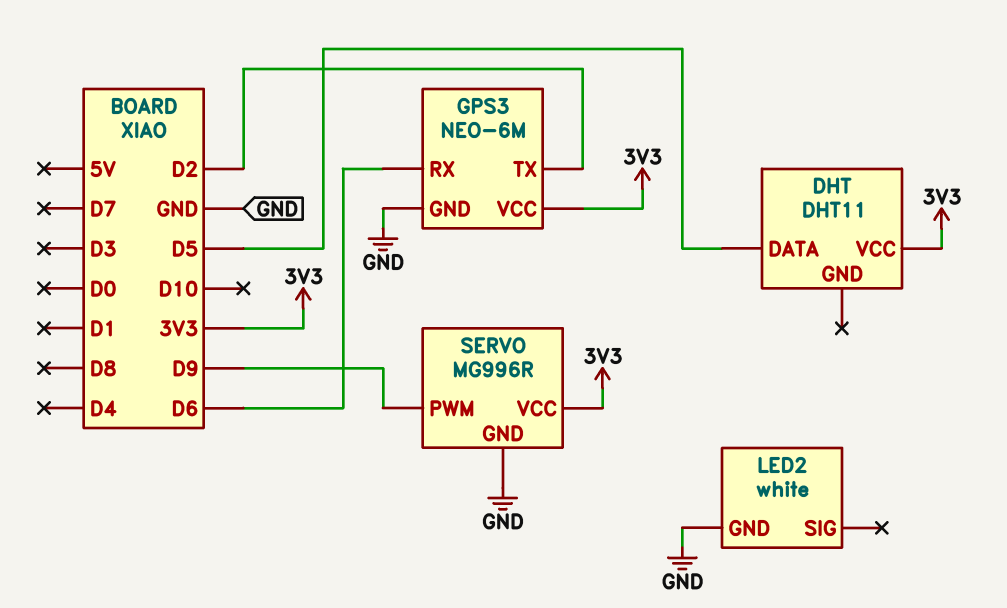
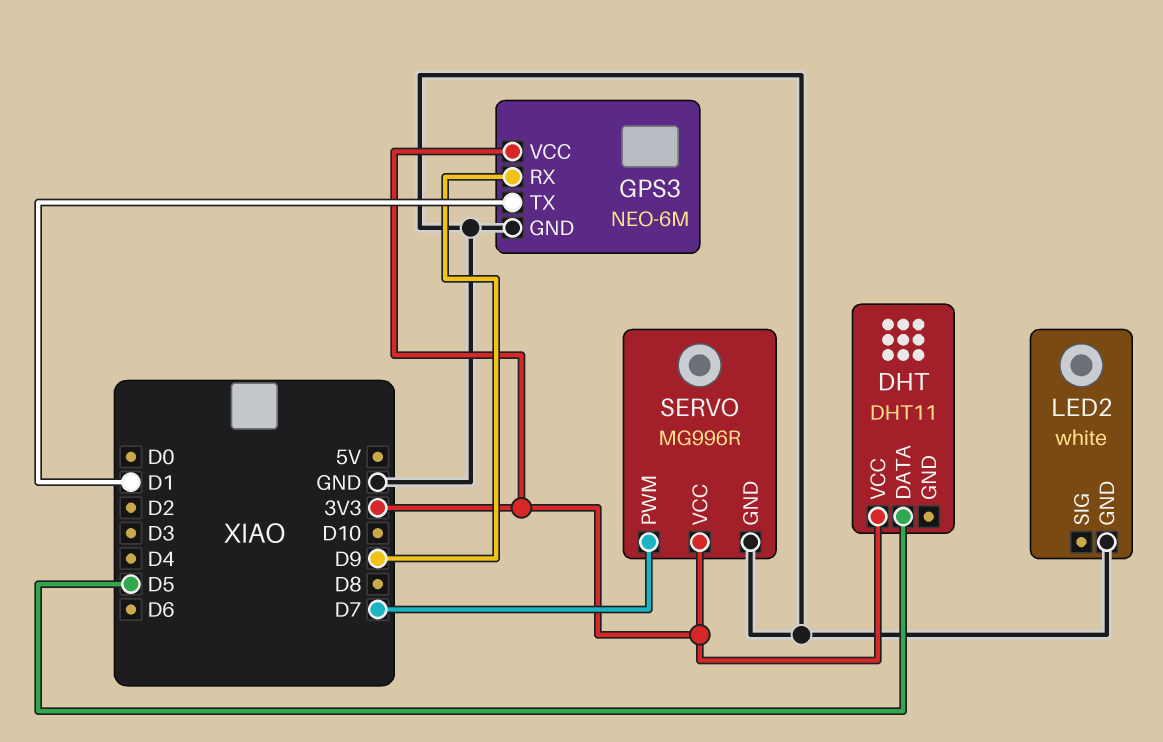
GPS3 pin RX: D6 -> D9
GPS3 pin TX: D2 -> D1
SERVO pin PWM: D9 -> D7

